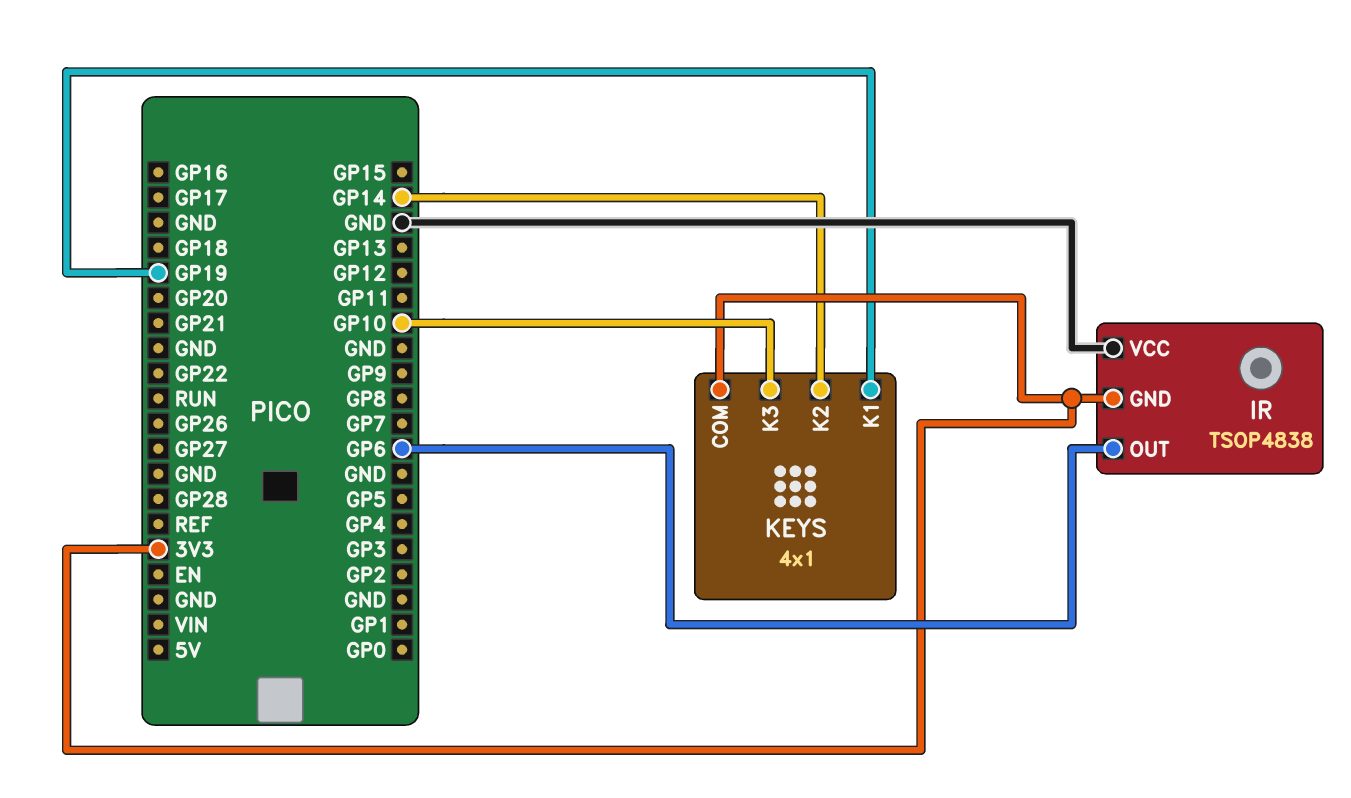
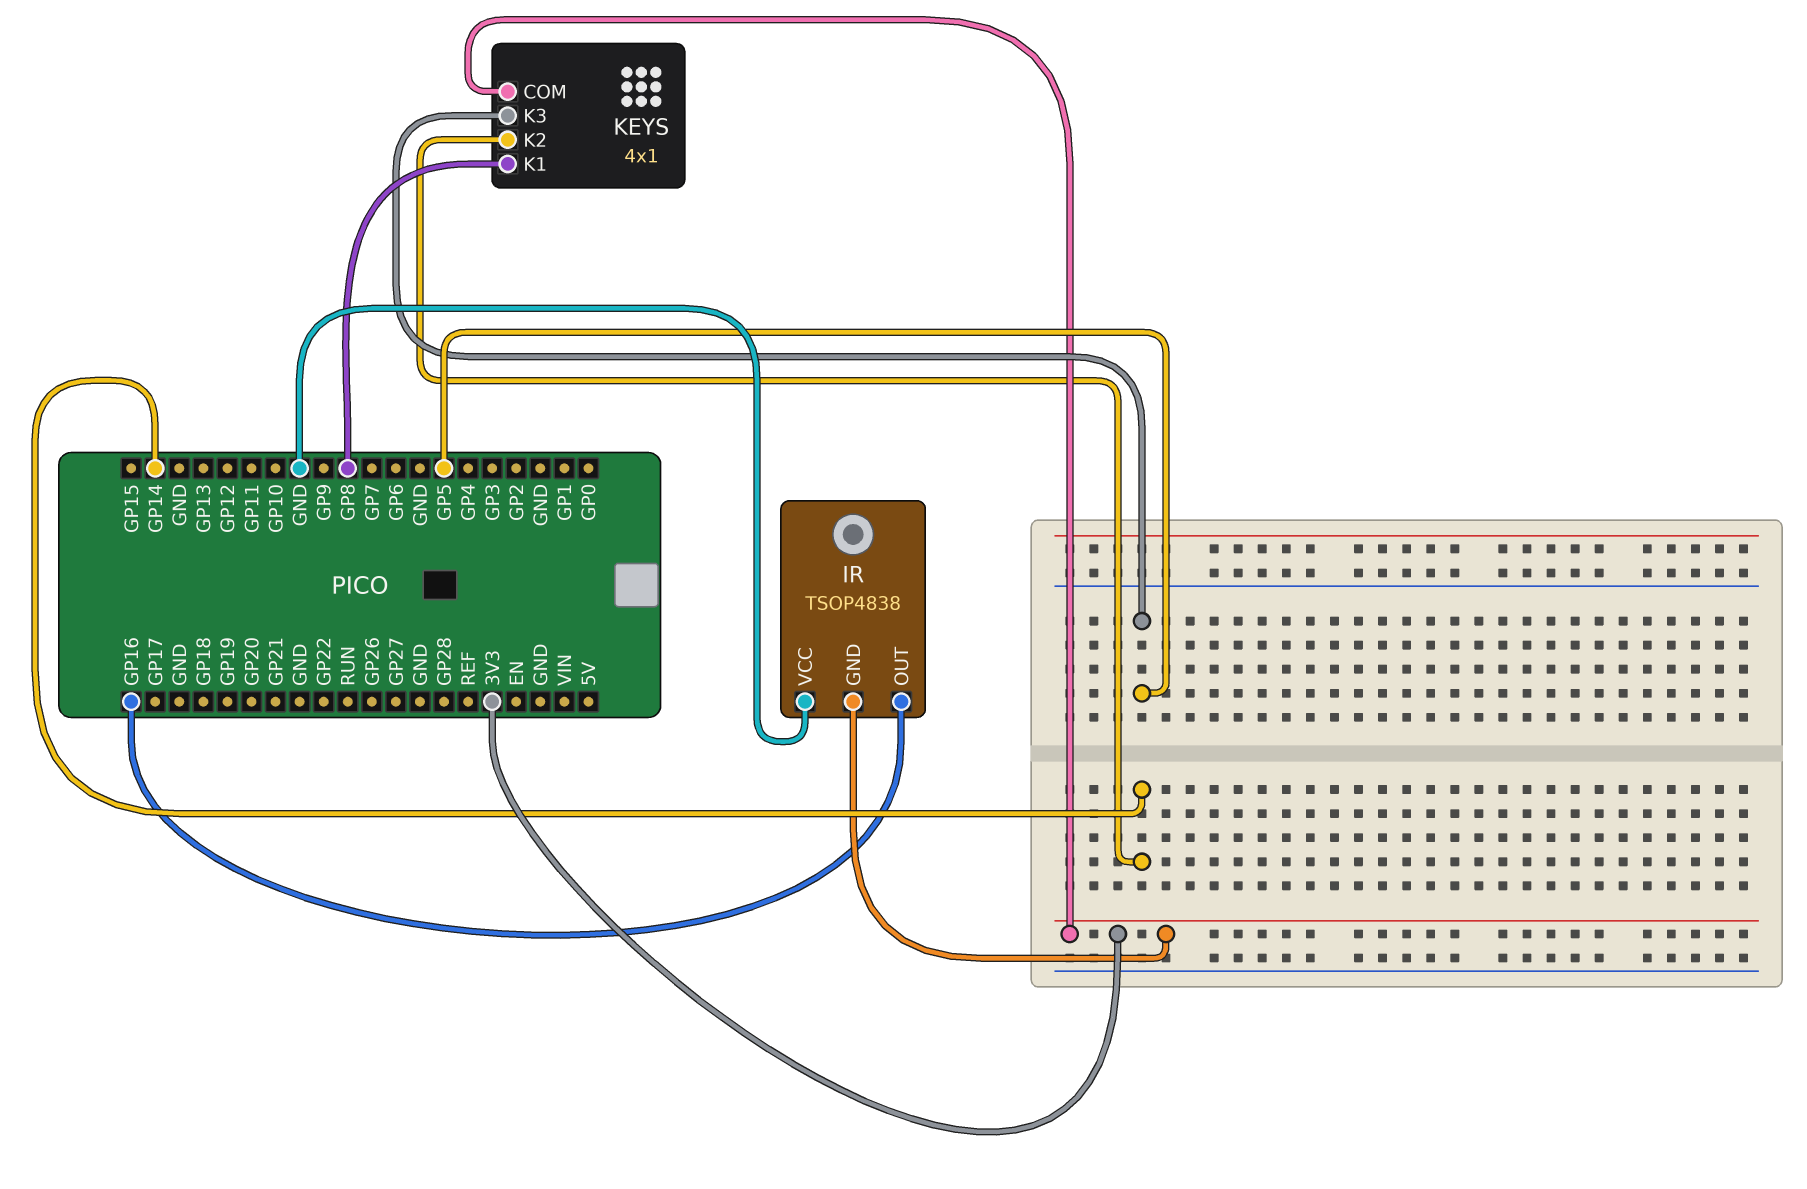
IR pin OUT: GP6 -> GP16
KEYS pin K1: GP19 -> GP8
KEYS pin K3: GP10 -> GP5

